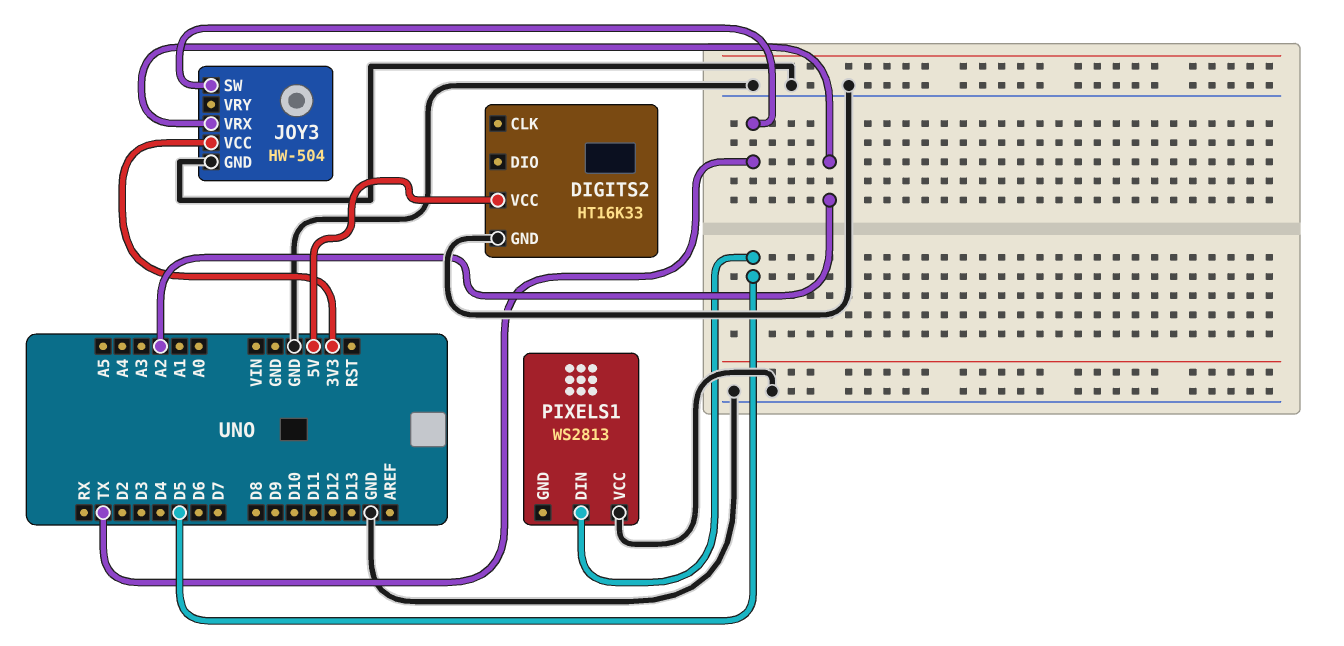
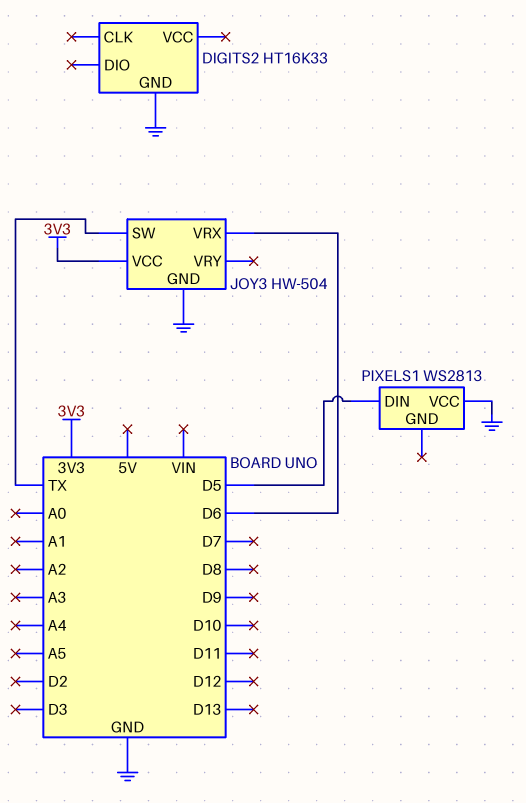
DIGITS2 pin VCC: 5V -> none
JOY3 pin VRX: A2 -> D6

